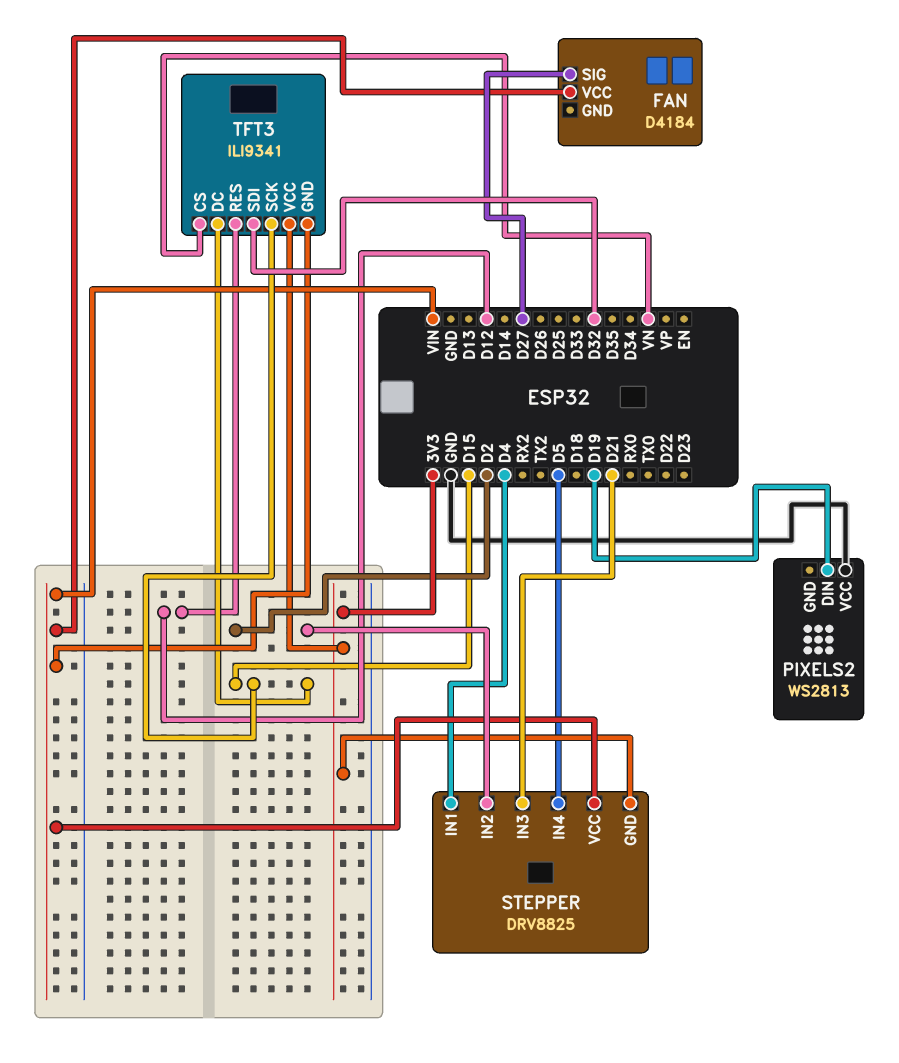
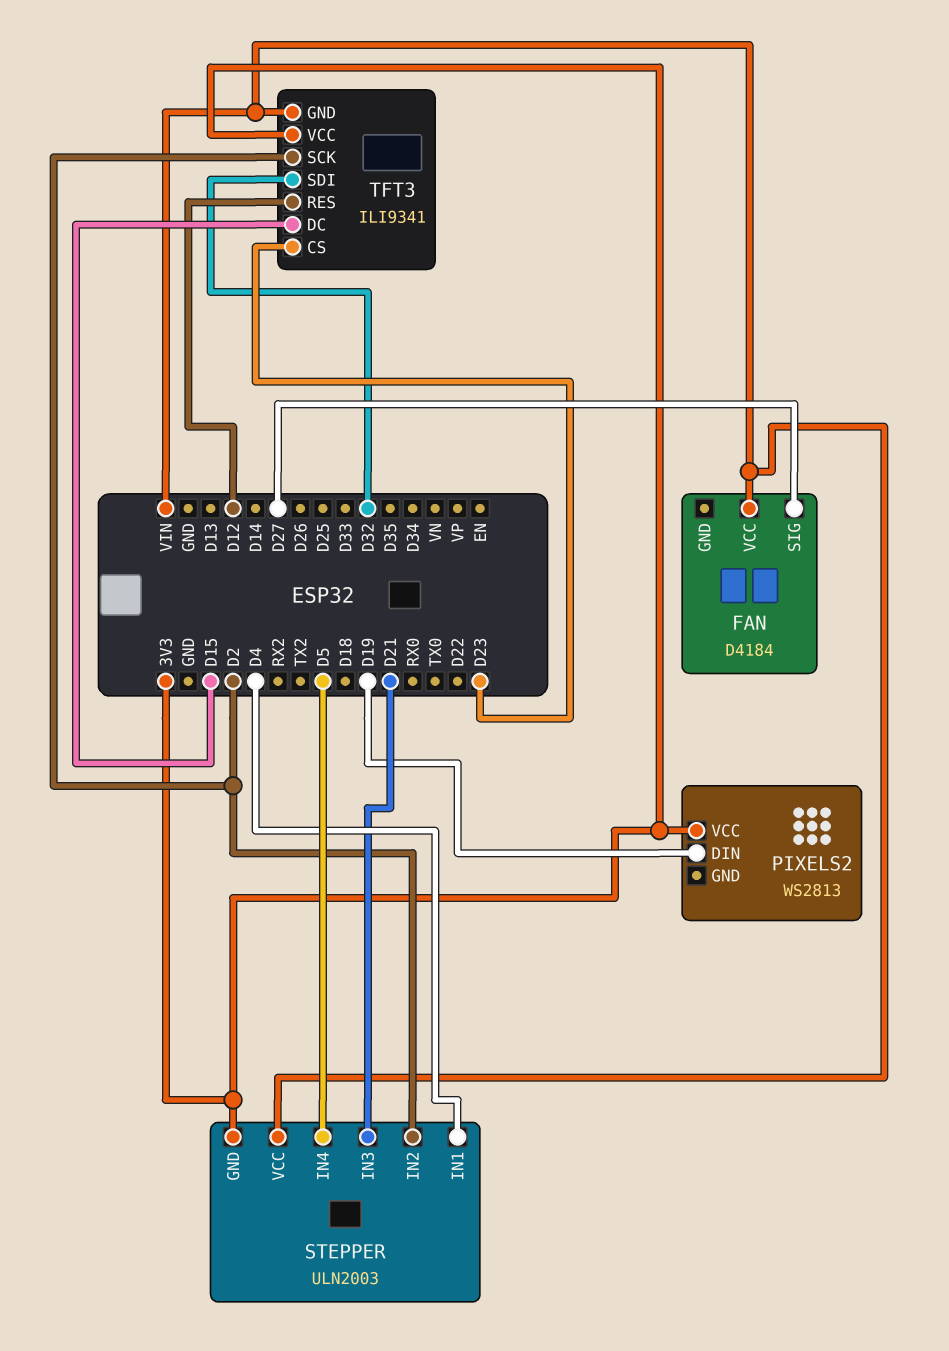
PIXELS2 pin VCC: GND -> 3V3
STEPPER: DRV8825 -> ULN2003
TFT3 pin CS: VN -> D23
TFT3 pin SCK: D15 -> D2

